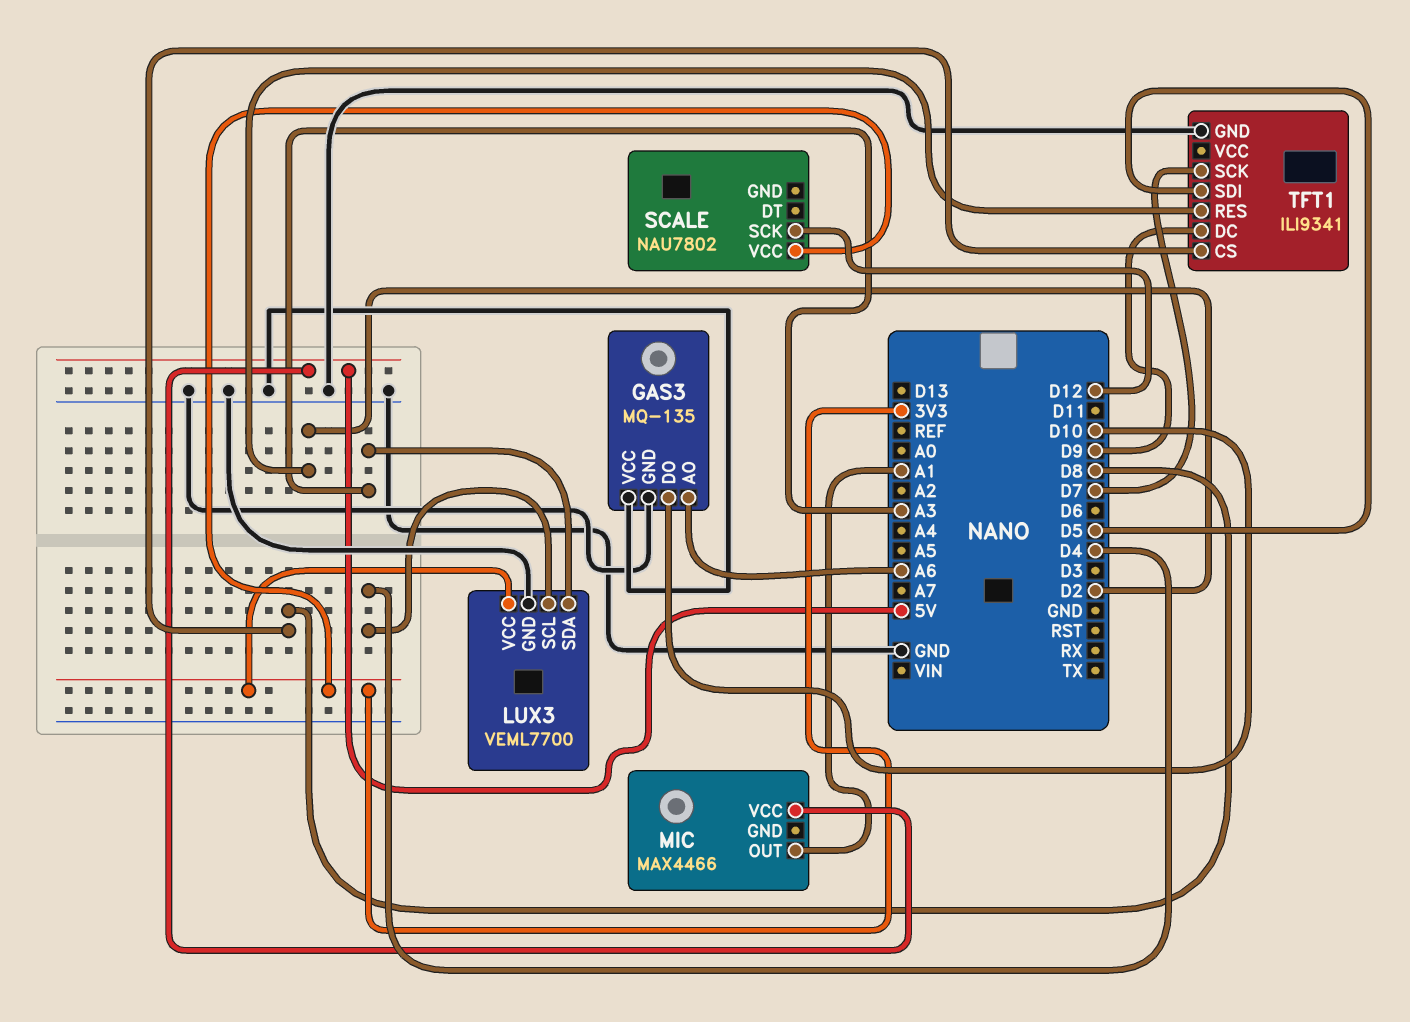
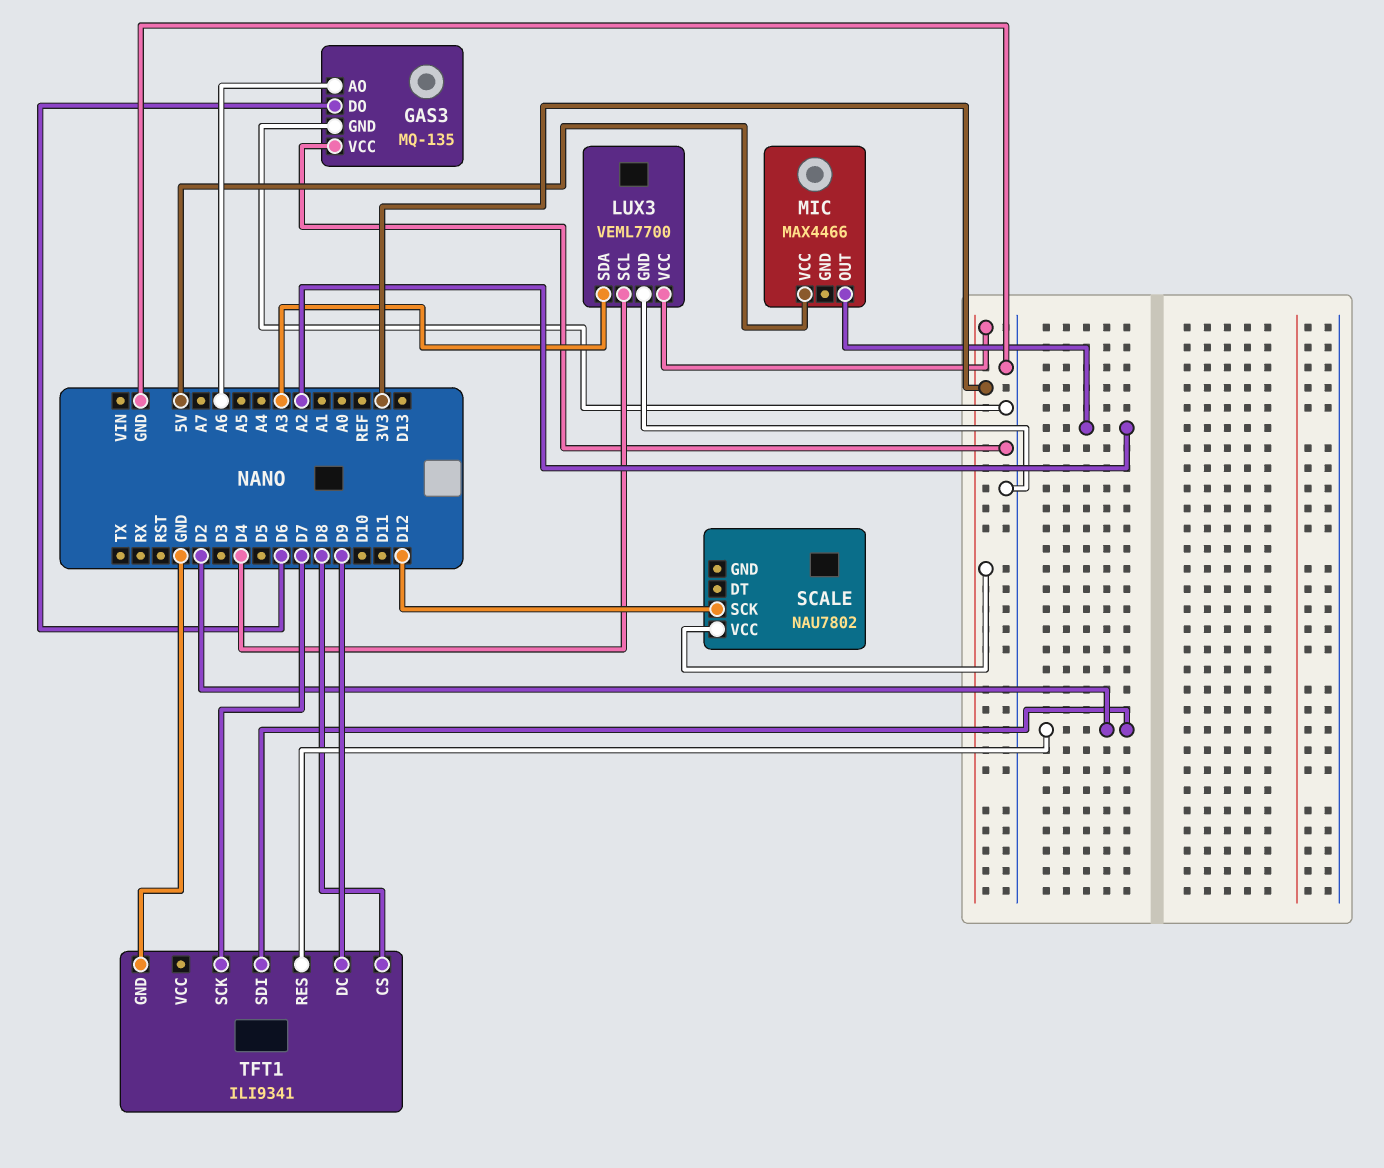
GAS3 pin DO: D10 -> D6
MIC pin OUT: A1 -> A2
TFT1 pin SDI: D5 -> D2

